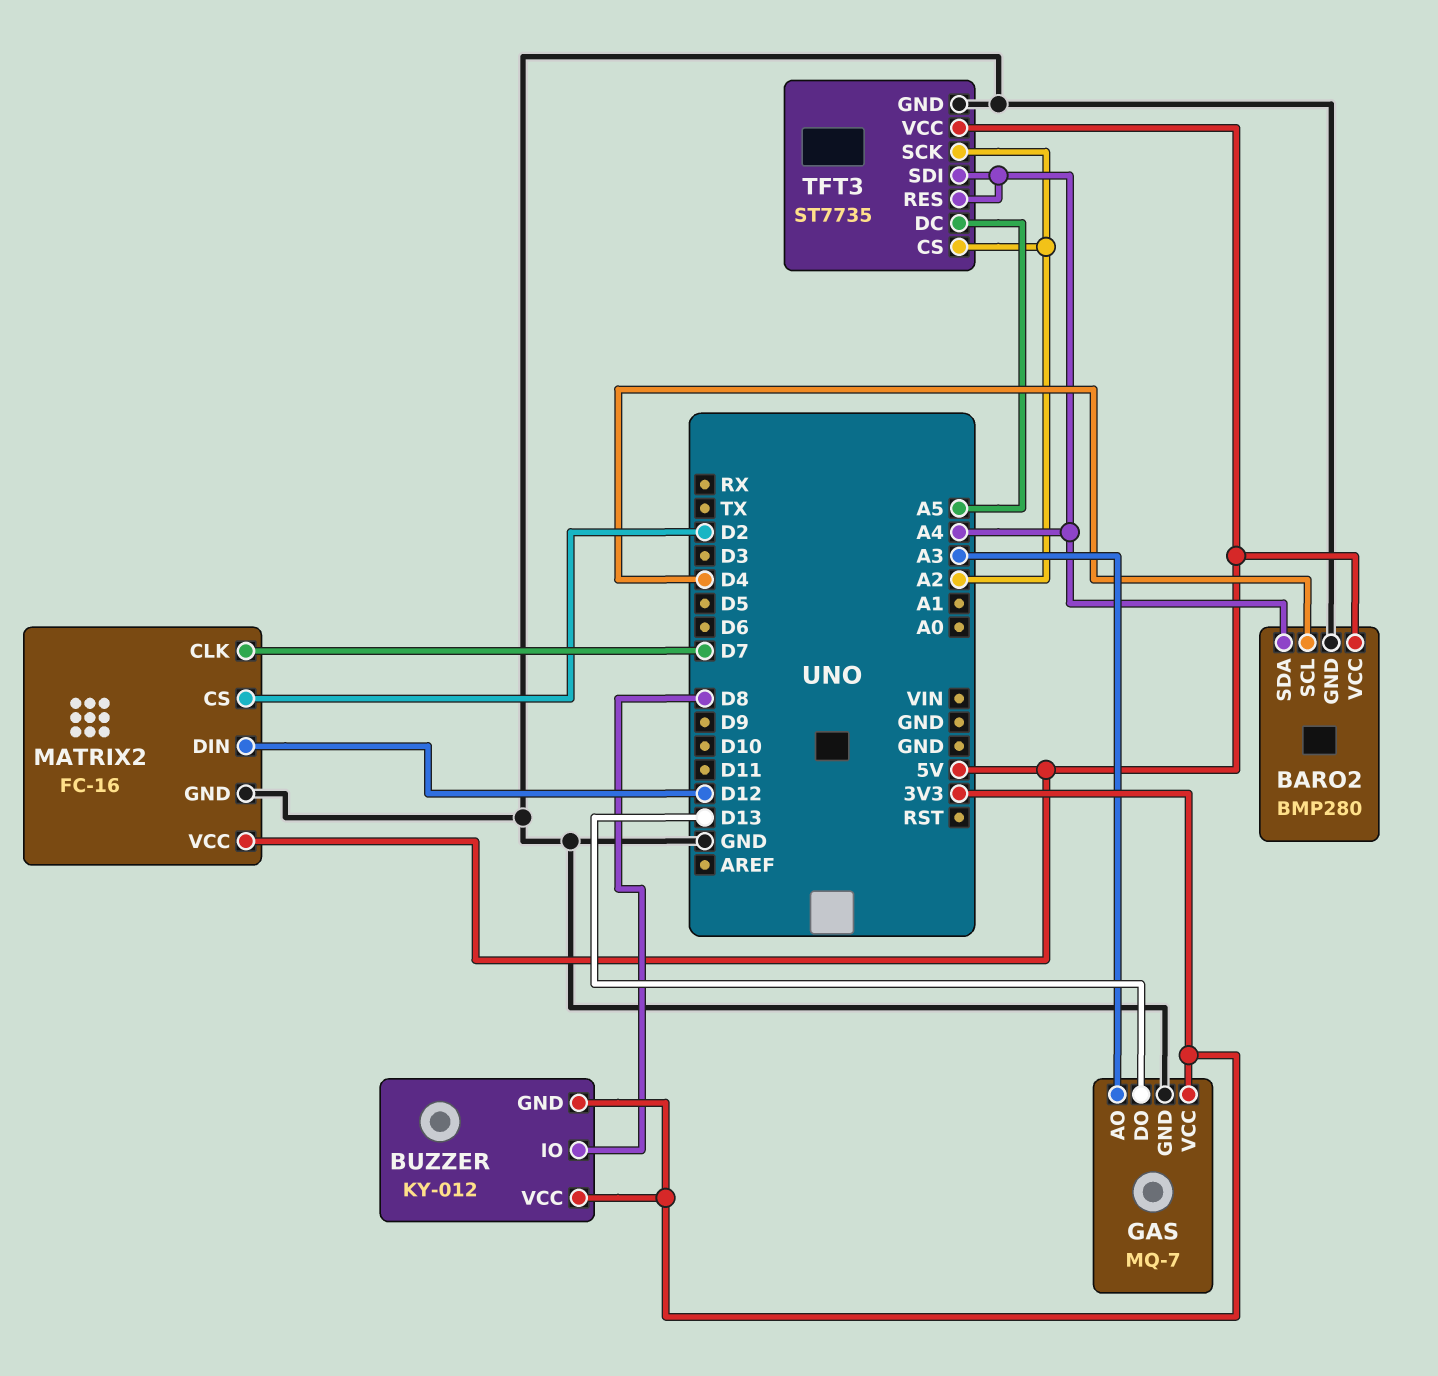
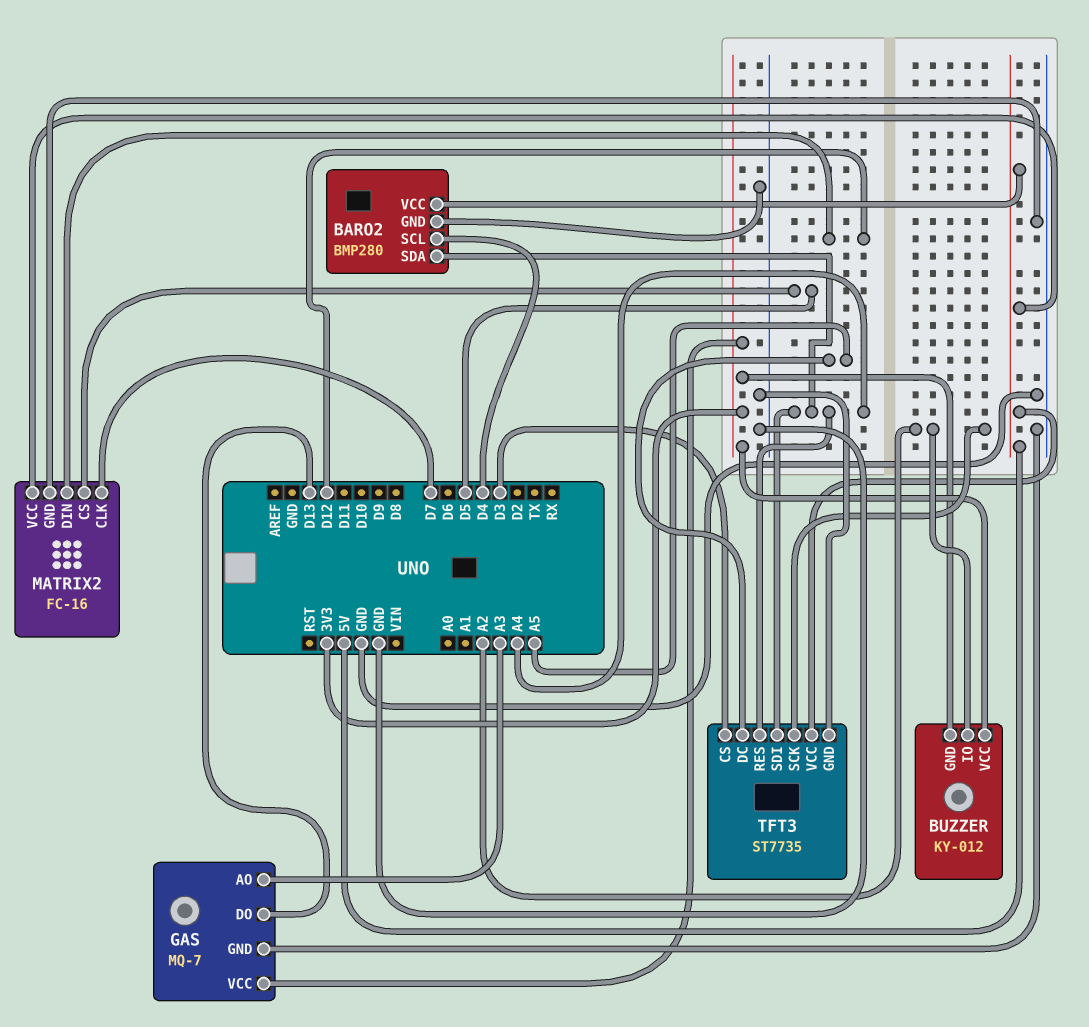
BUZZER pin IO: D8 -> A2
MATRIX2 pin CS: D2 -> D5
TFT3 pin CS: A2 -> D3

